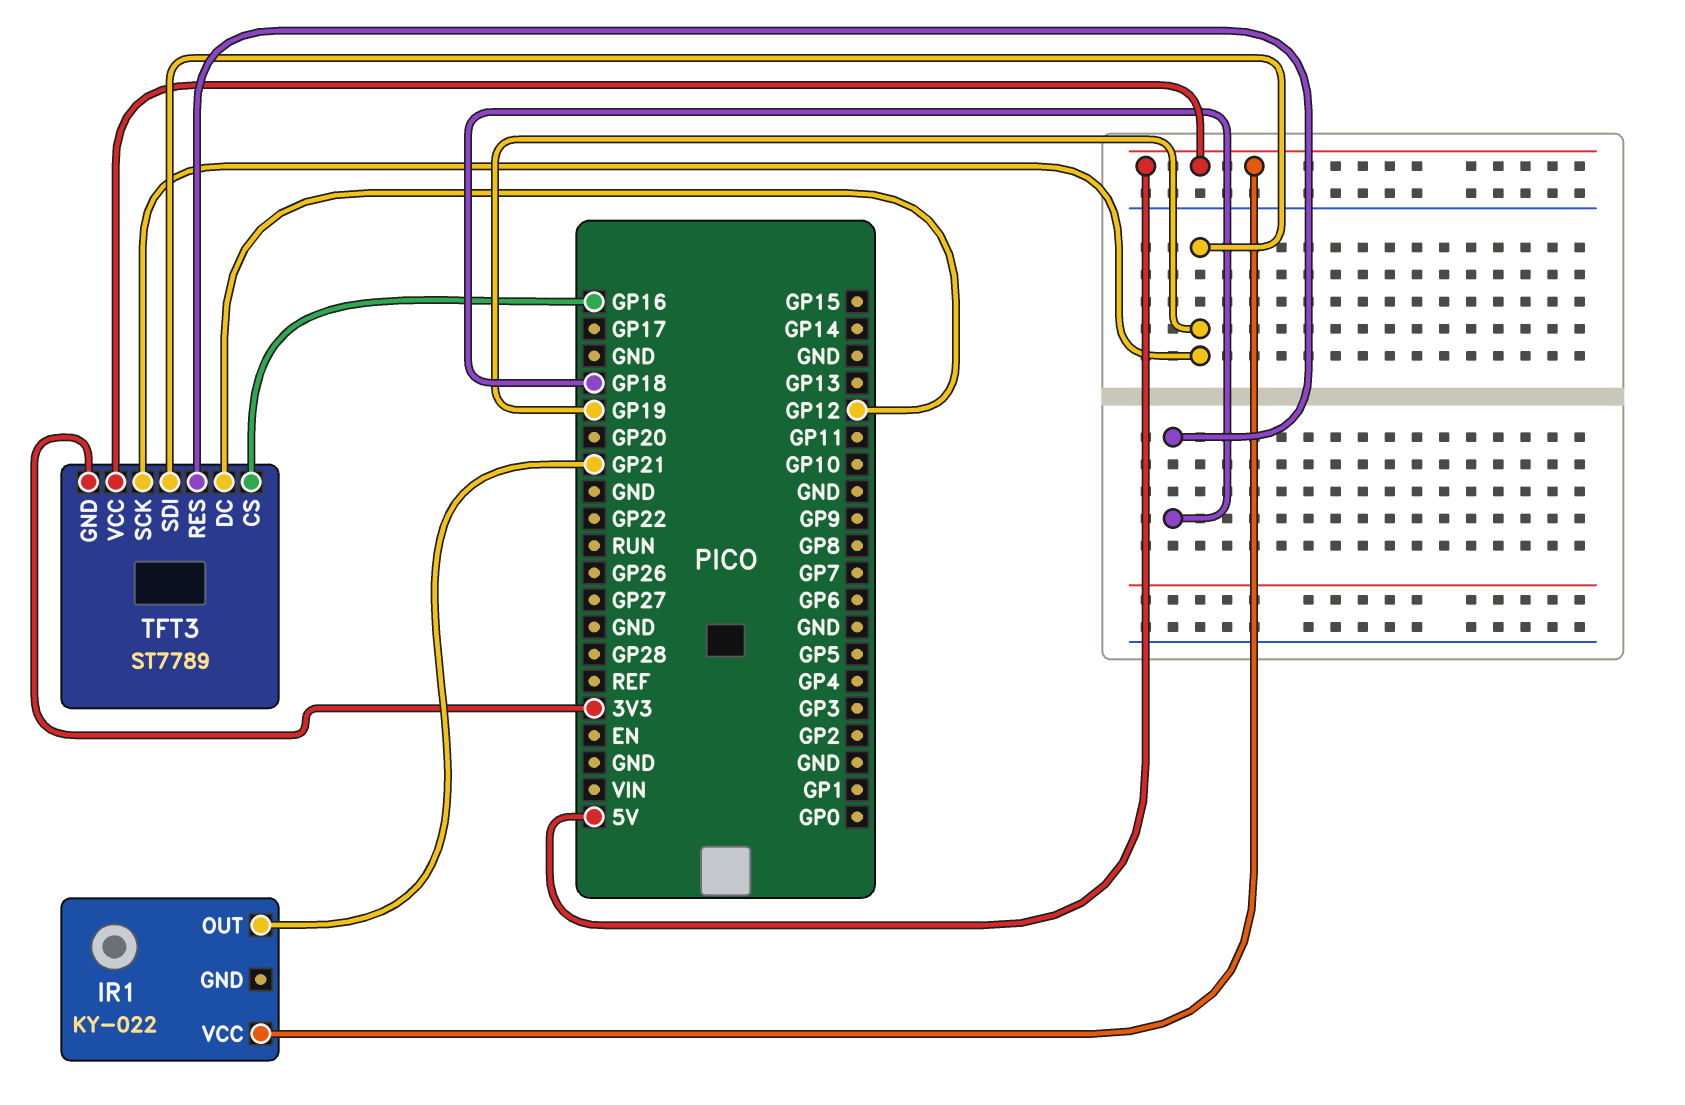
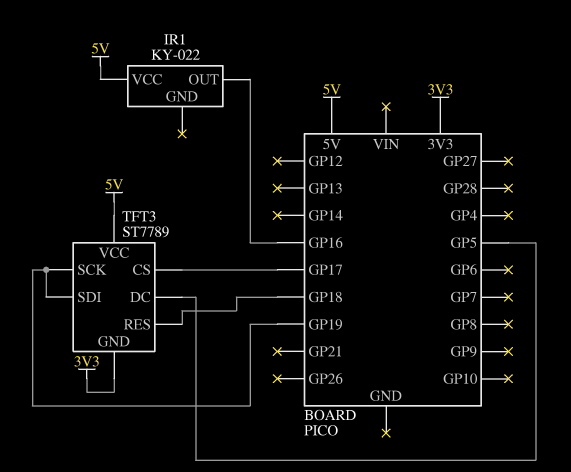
IR1 pin OUT: GP21 -> GP16
TFT3 pin CS: GP16 -> GP17
TFT3 pin DC: GP12 -> GP5

